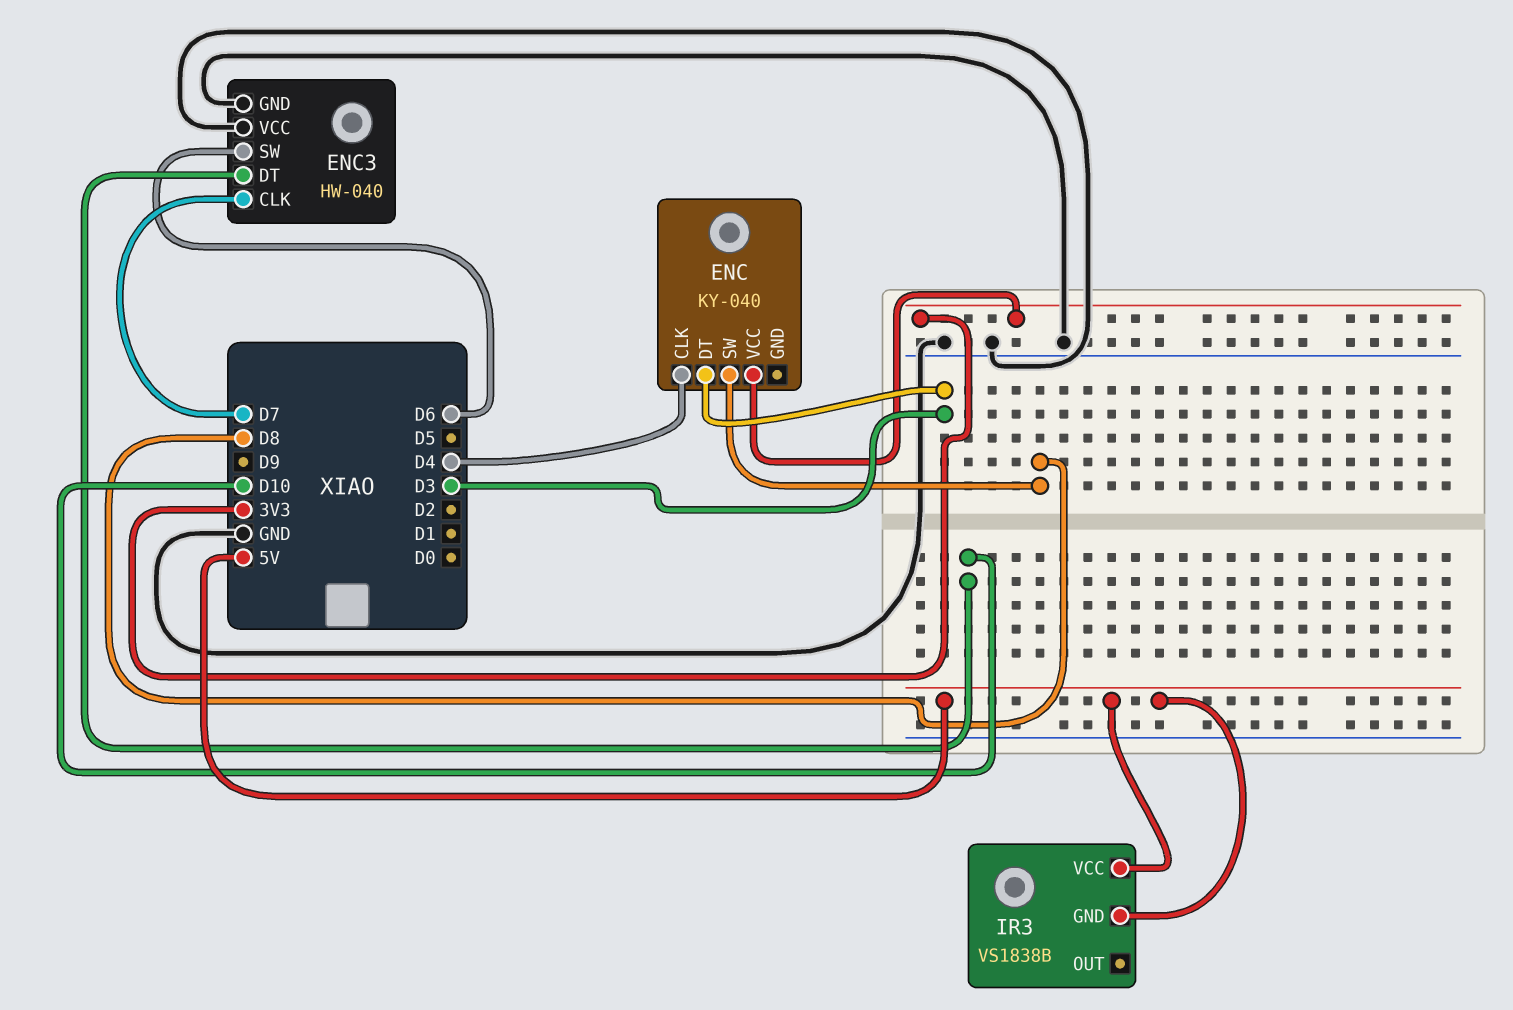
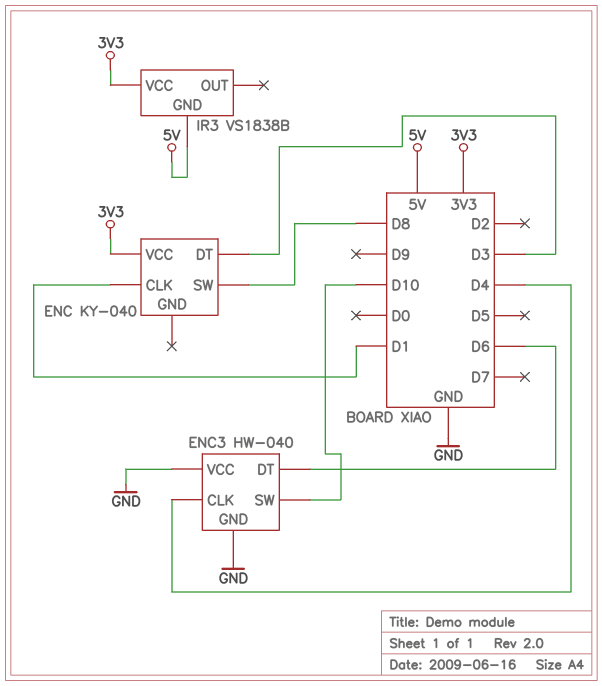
ENC pin CLK: D4 -> D1
ENC3 pin CLK: D7 -> D4
ENC3 pin DT: D10 -> D6
ENC3 pin SW: D6 -> D10
IR3 pin VCC: 5V -> 3V3

